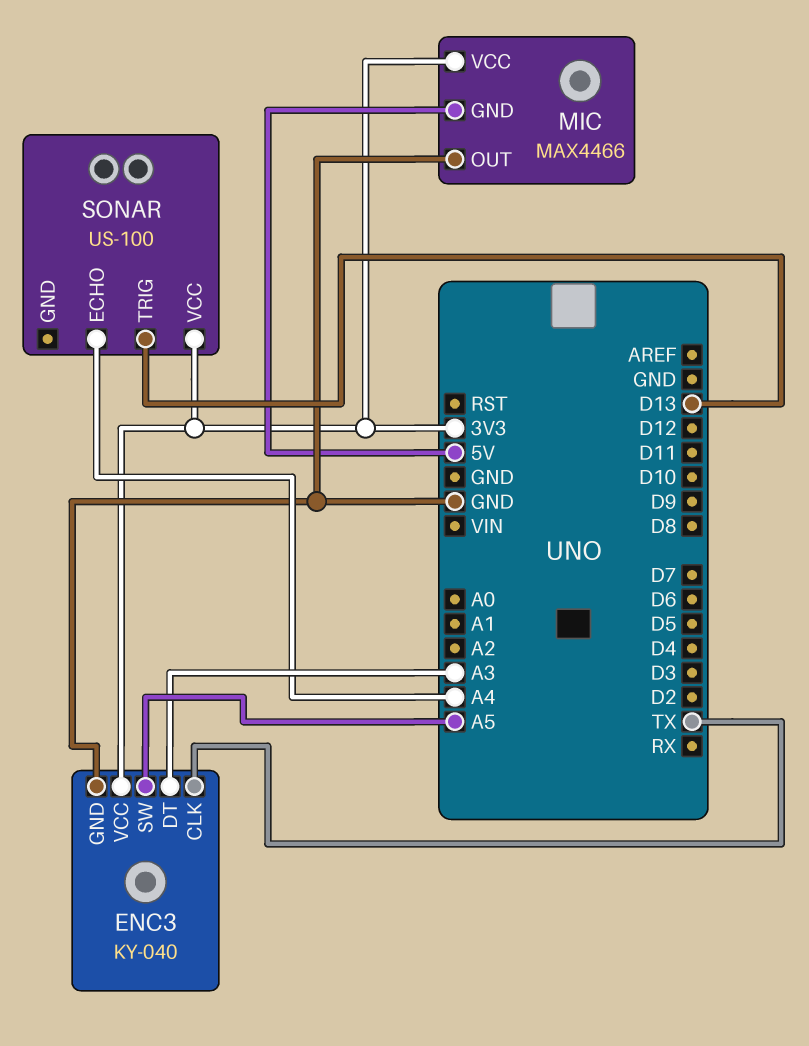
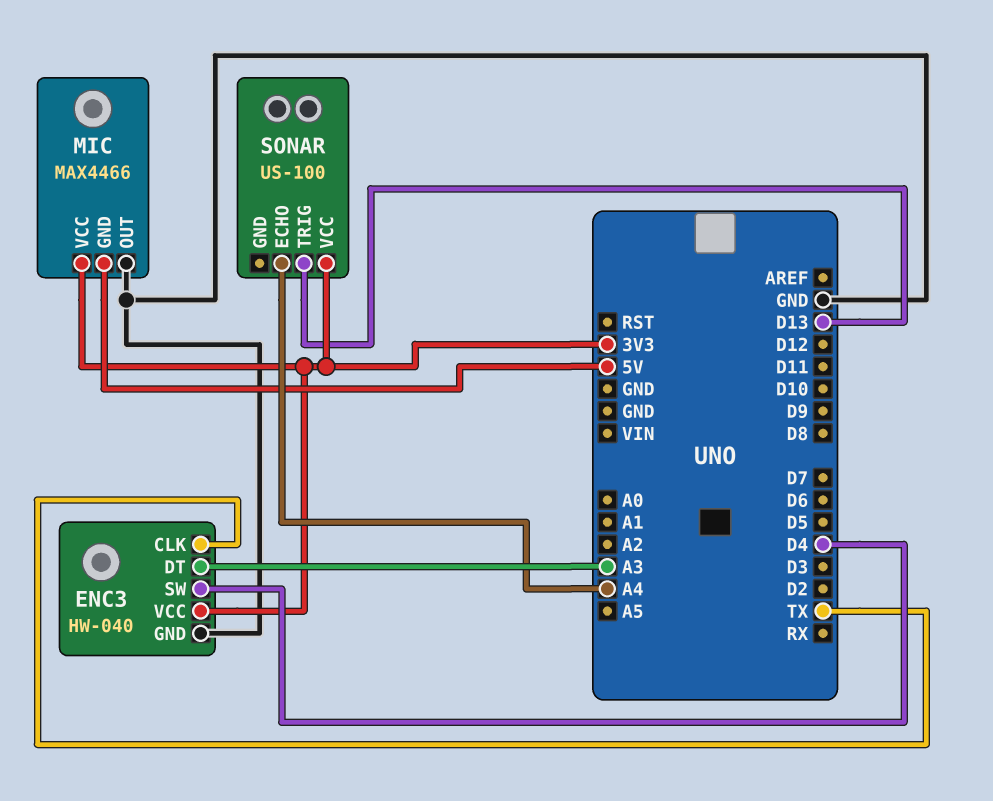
ENC3: KY-040 -> HW-040
ENC3 pin SW: A5 -> D4

